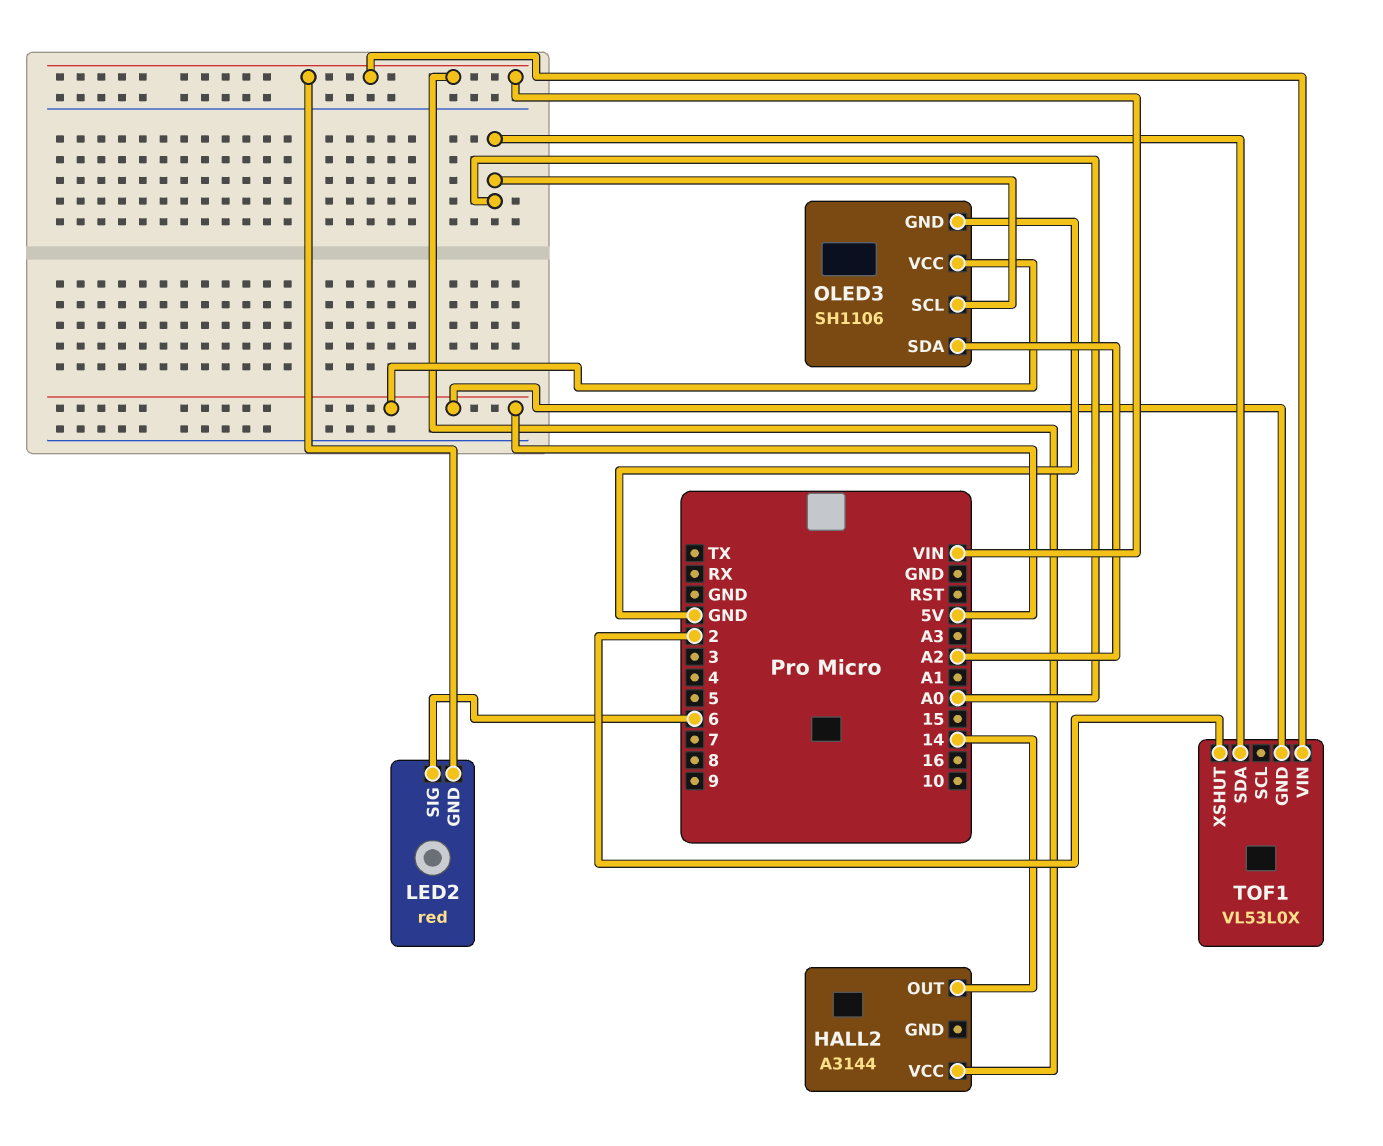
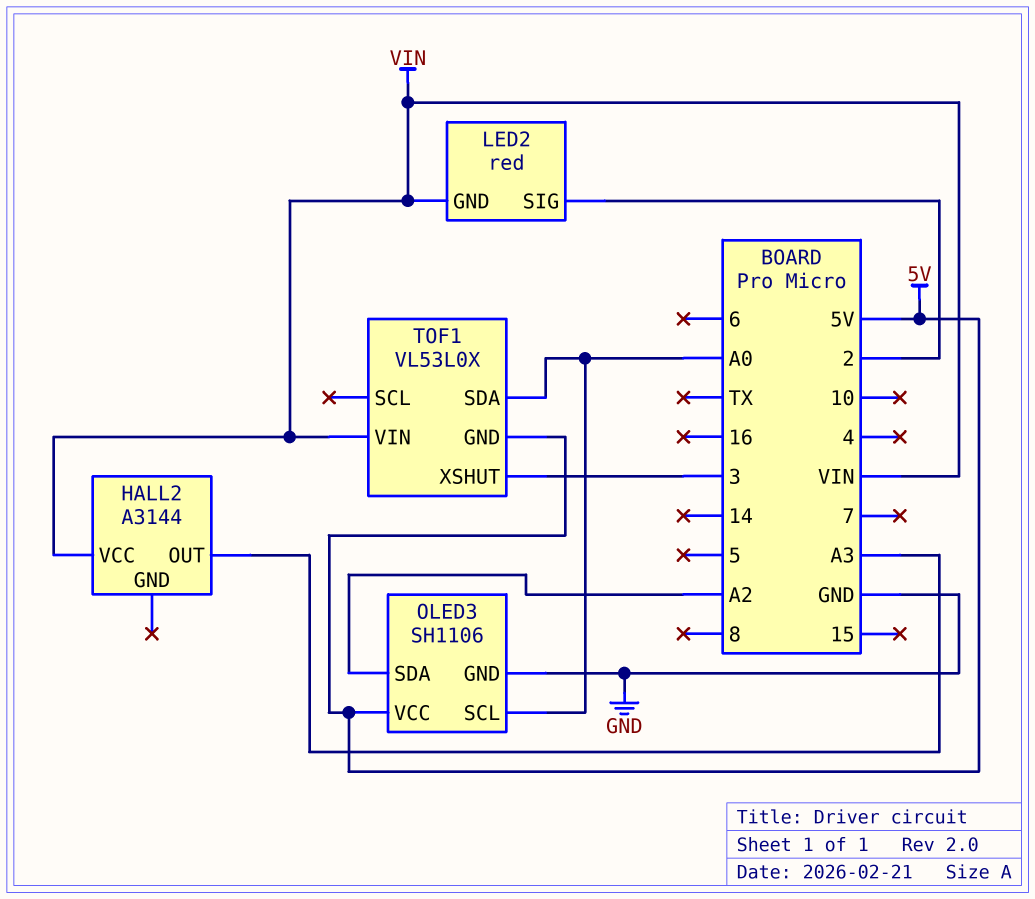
HALL2 pin OUT: 14 -> A3
LED2 pin SIG: 6 -> 2
TOF1 pin XSHUT: 2 -> 3

